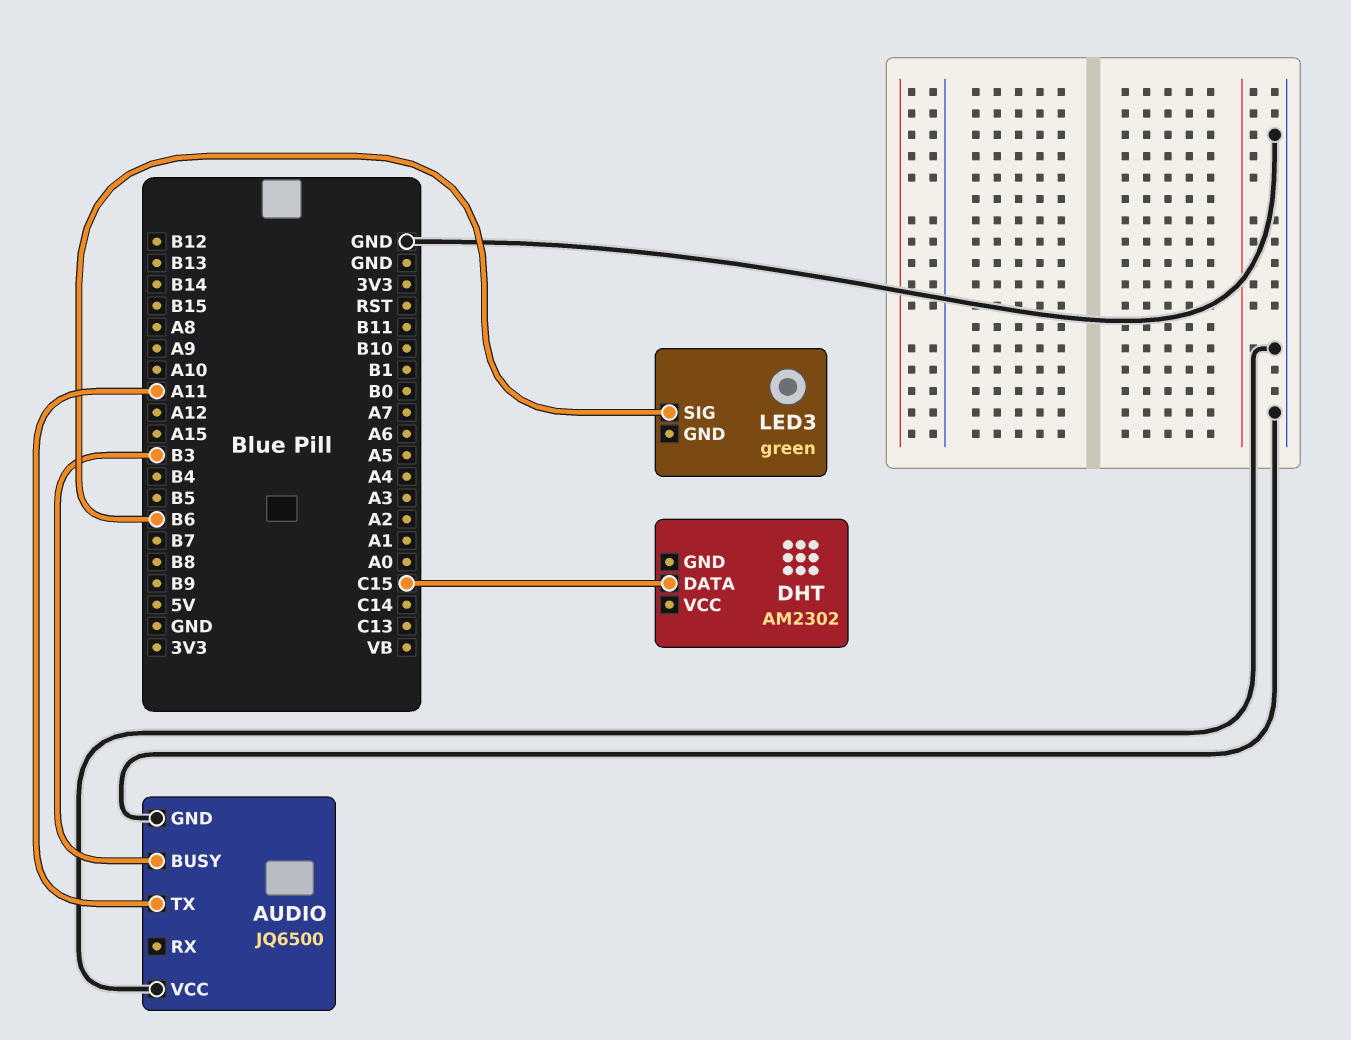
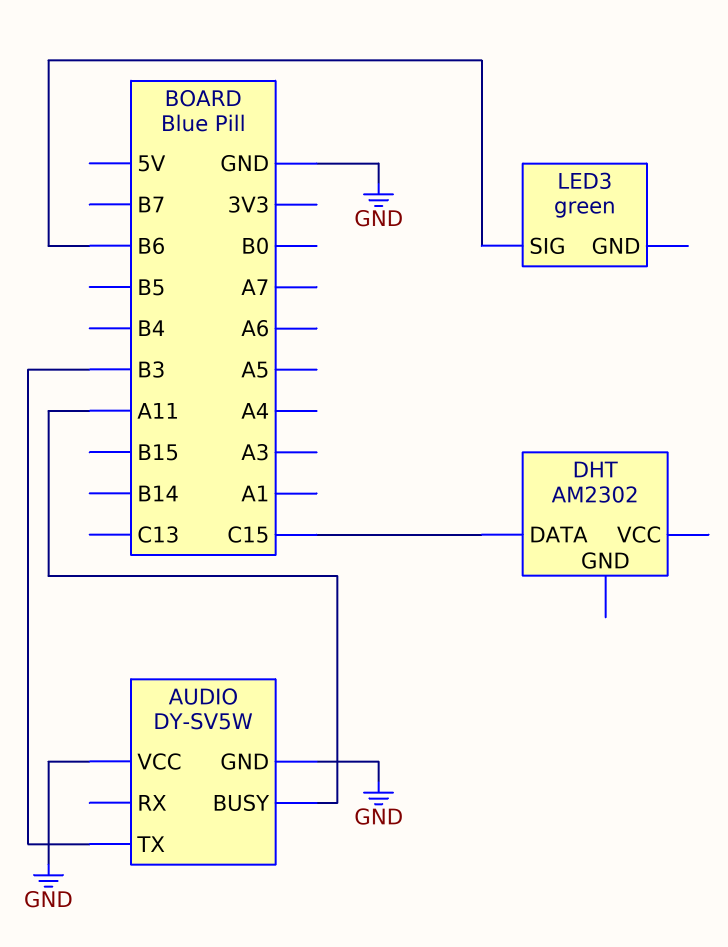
AUDIO: JQ6500 -> DY-SV5W
AUDIO pin BUSY: B3 -> A11
AUDIO pin TX: A11 -> B3

